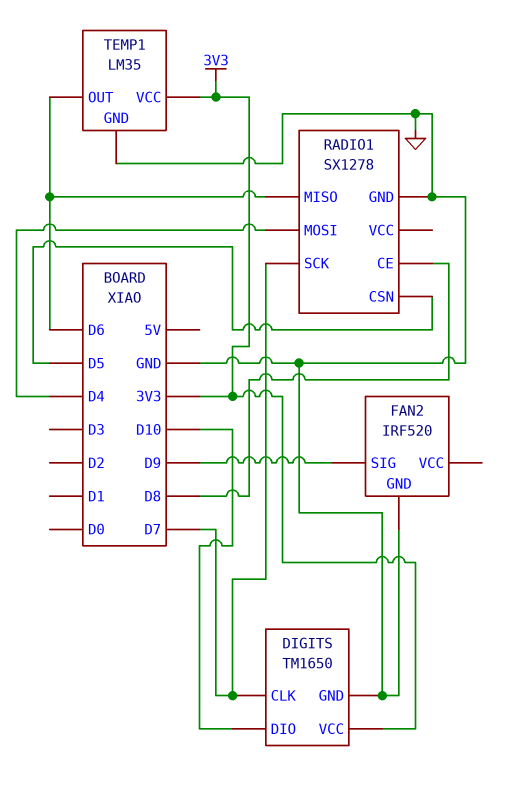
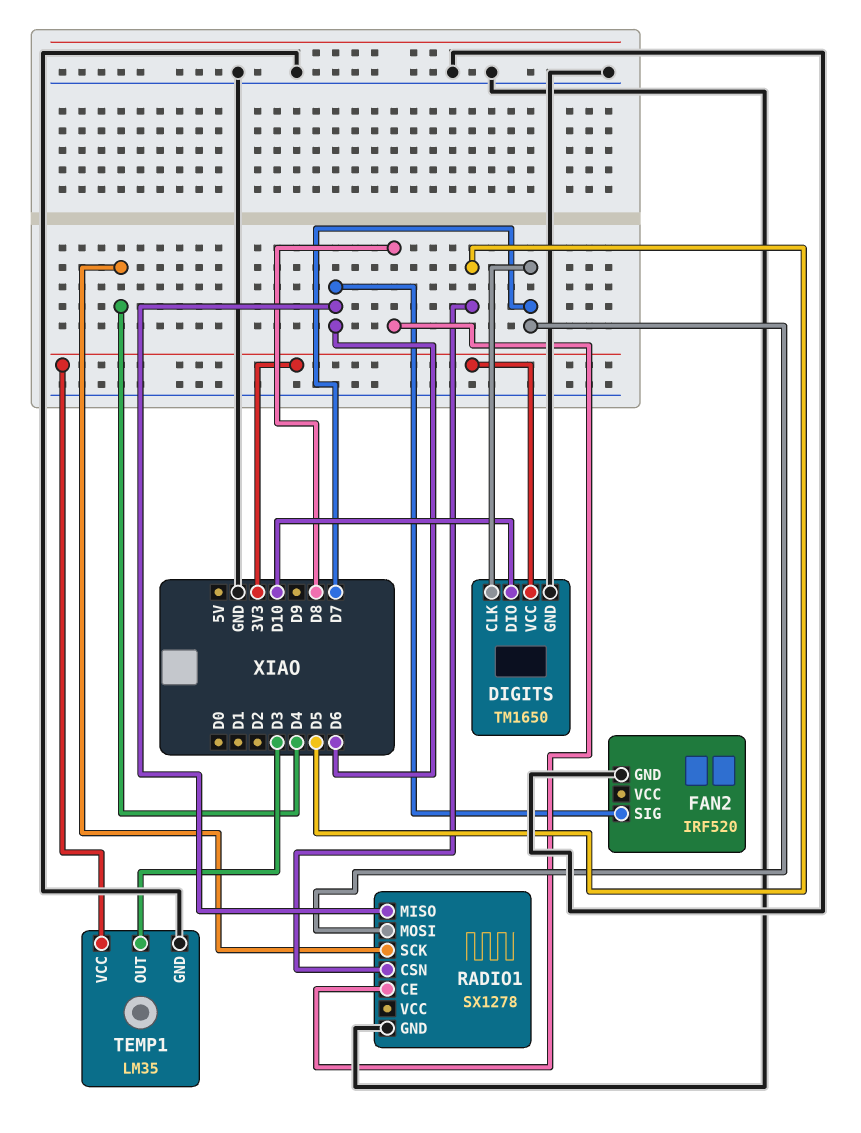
FAN2 pin SIG: D9 -> D6
RADIO1 pin MOSI: D4 -> D7
RADIO1 pin SCK: D7 -> D4
TEMP1 pin OUT: D6 -> D3

